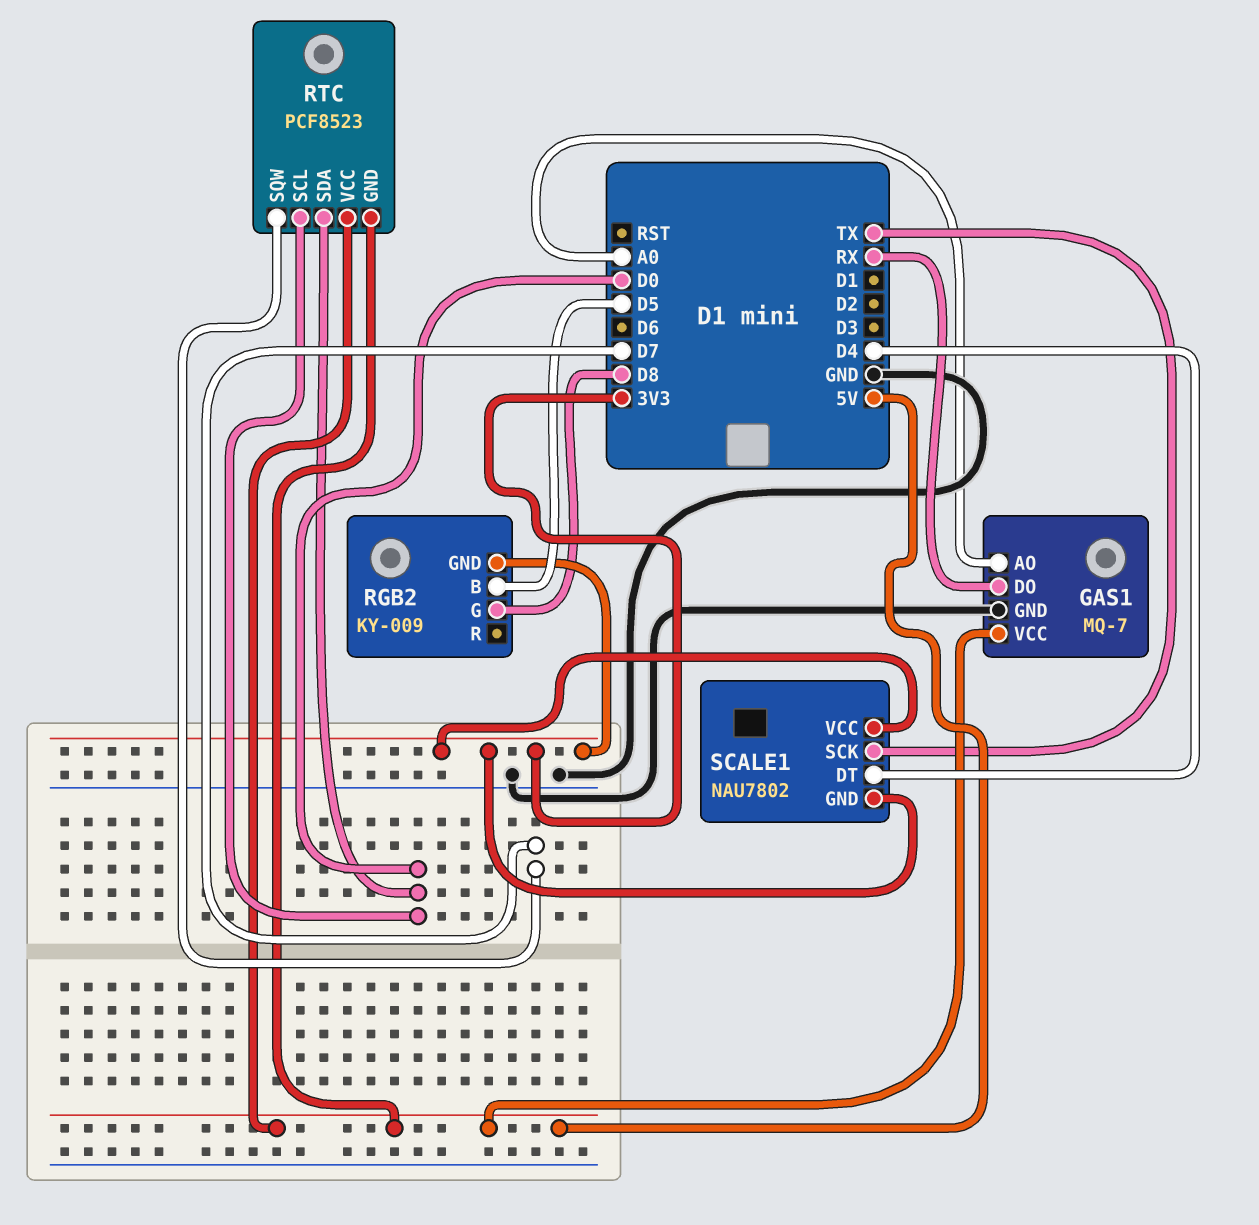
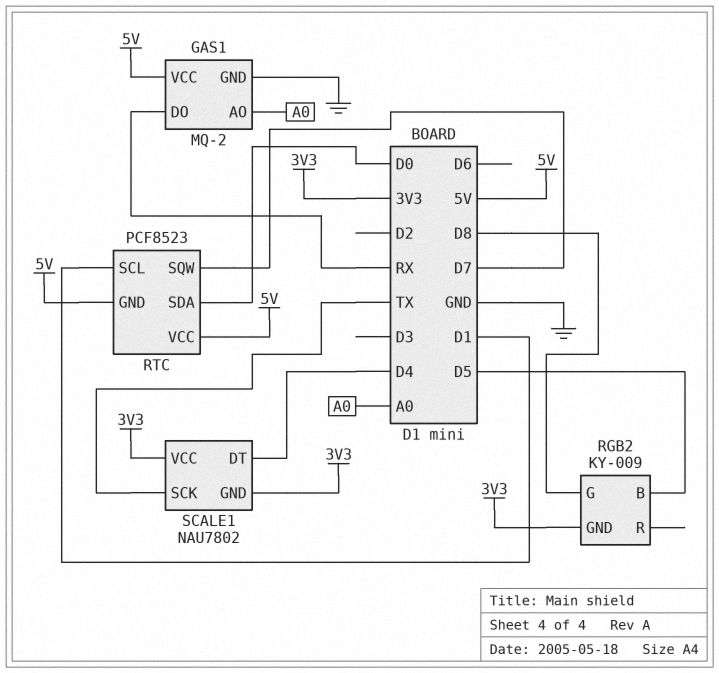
GAS1: MQ-7 -> MQ-2
RTC pin SCL: D0 -> D1

